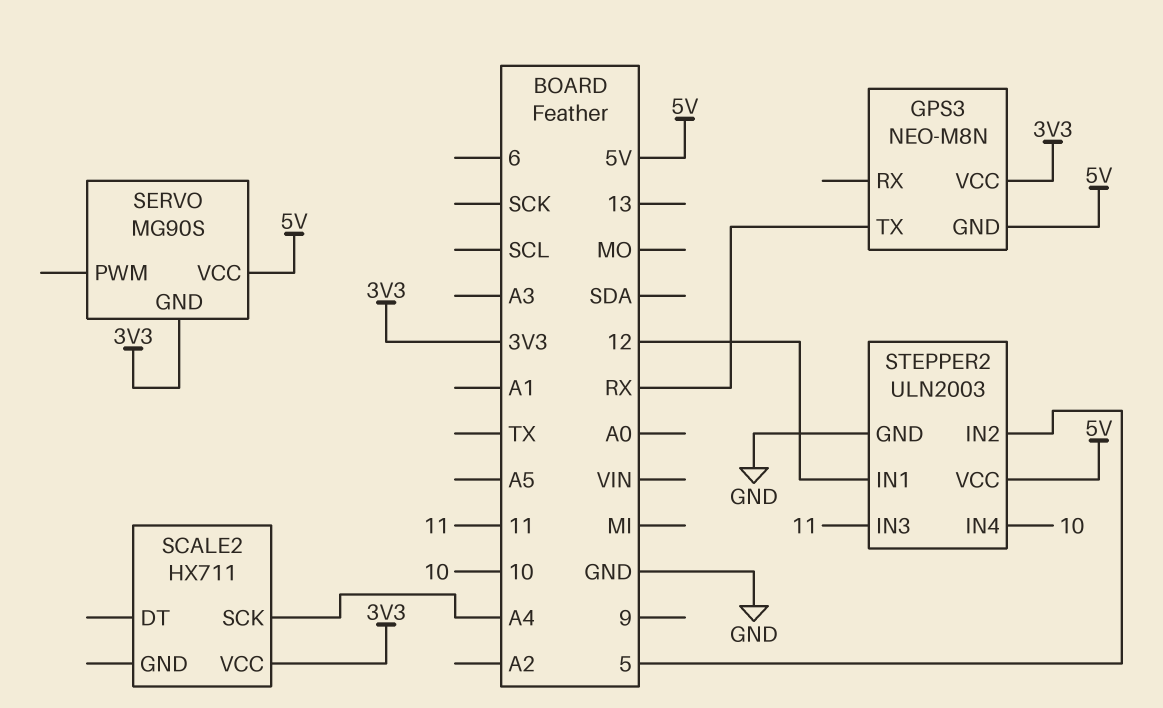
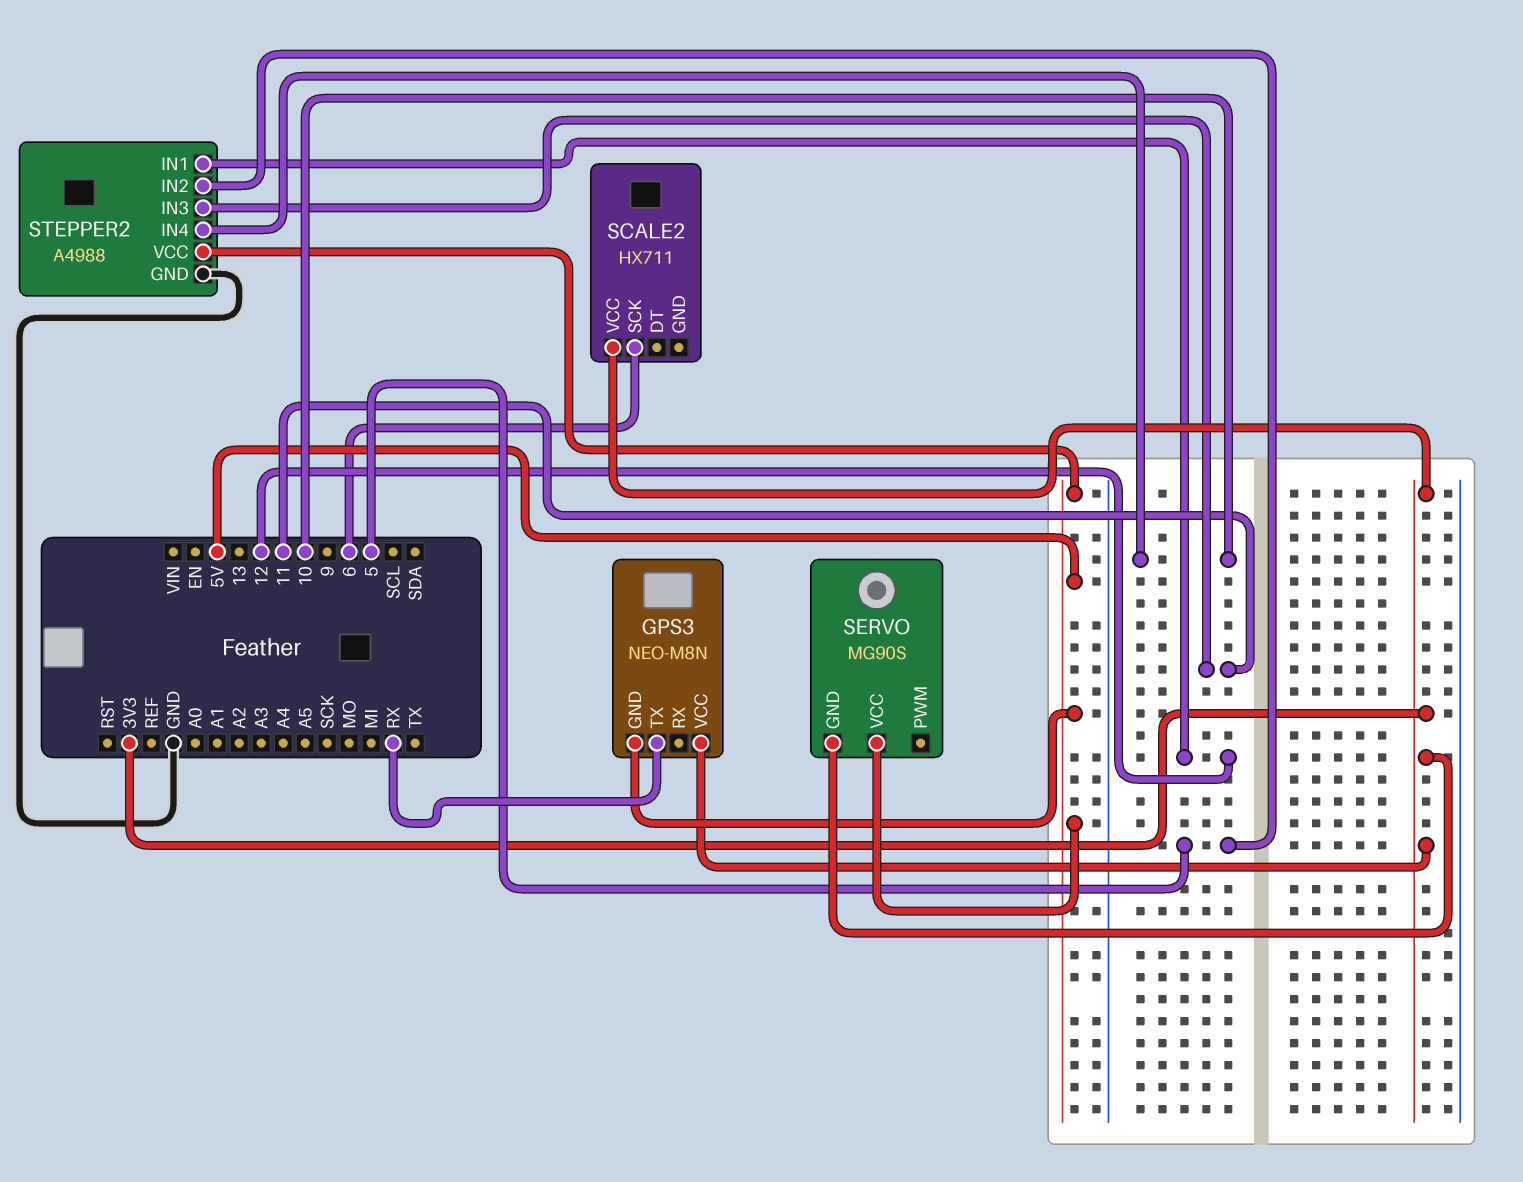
SCALE2 pin SCK: A4 -> 6
STEPPER2: ULN2003 -> A4988

